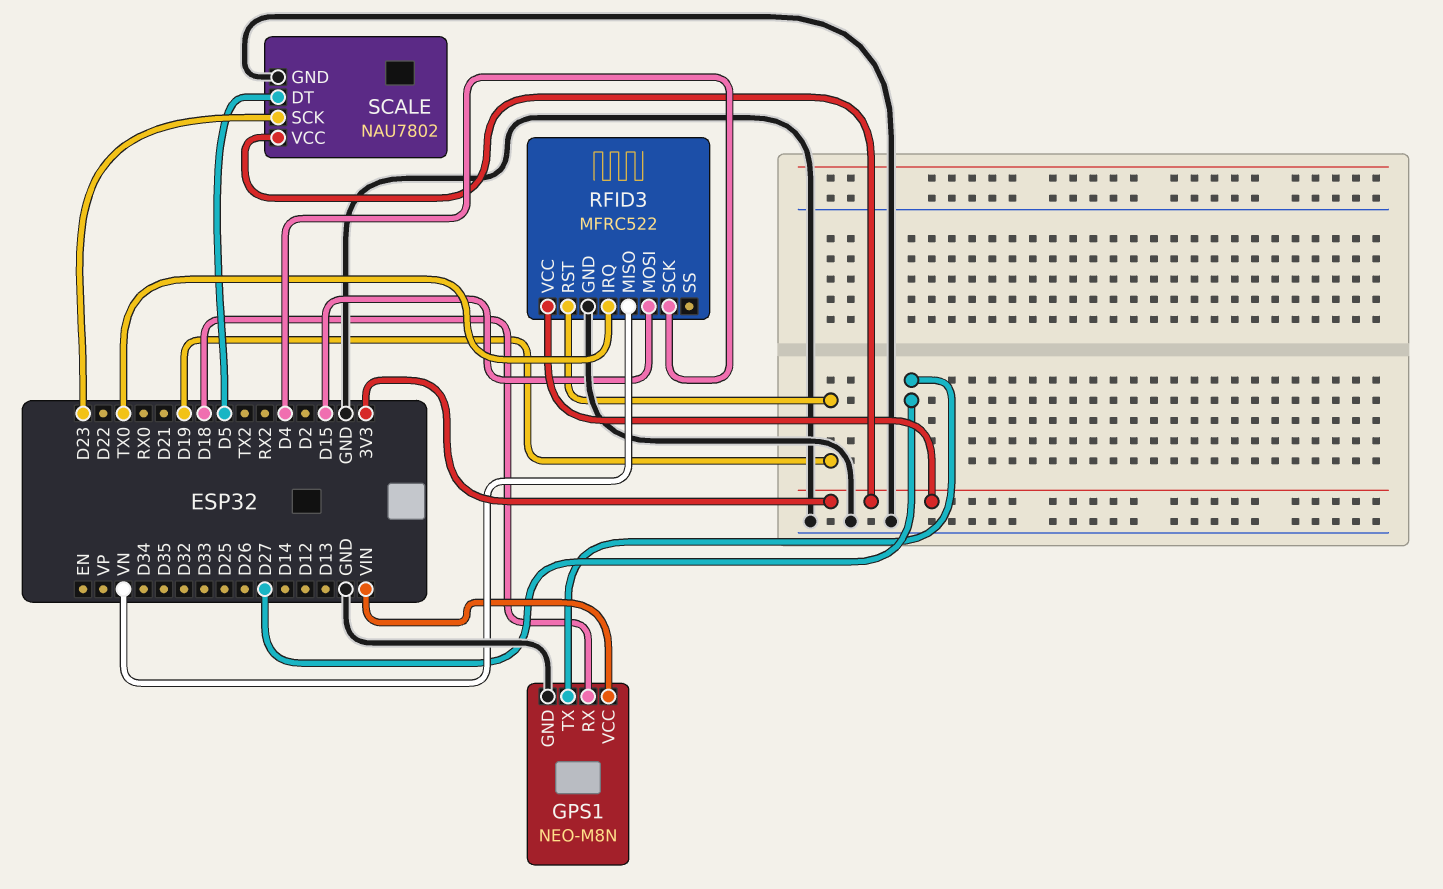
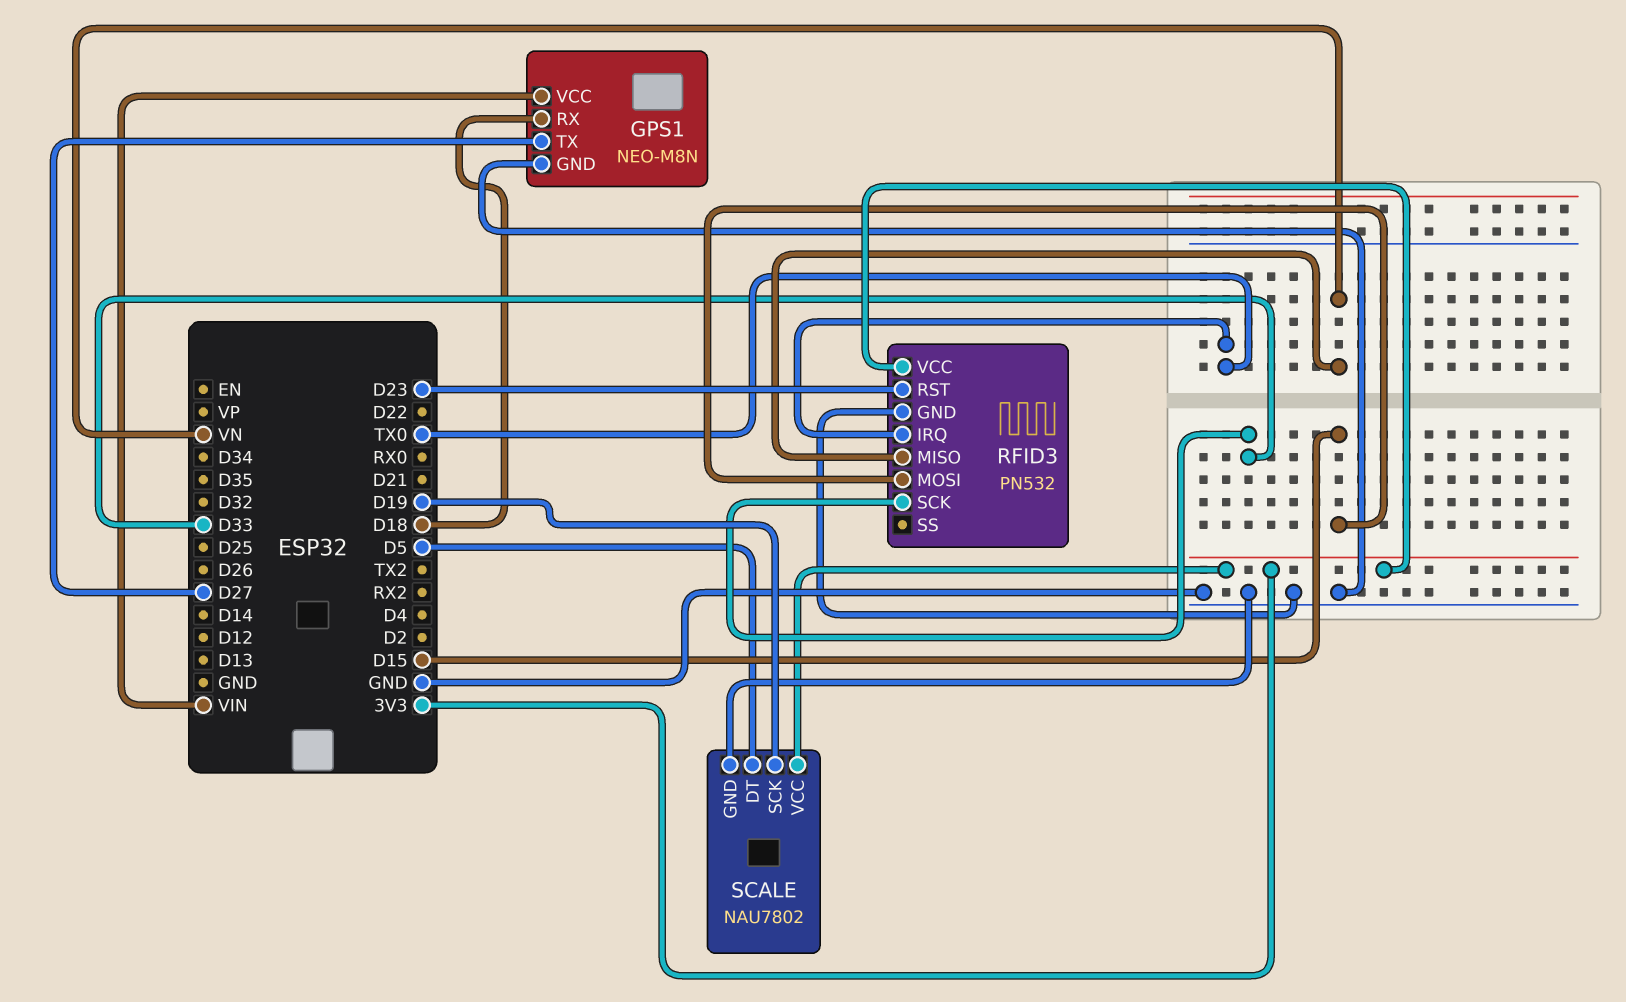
RFID3: MFRC522 -> PN532
RFID3 pin RST: D19 -> D23
RFID3 pin SCK: D4 -> D33
SCALE pin SCK: D23 -> D19

